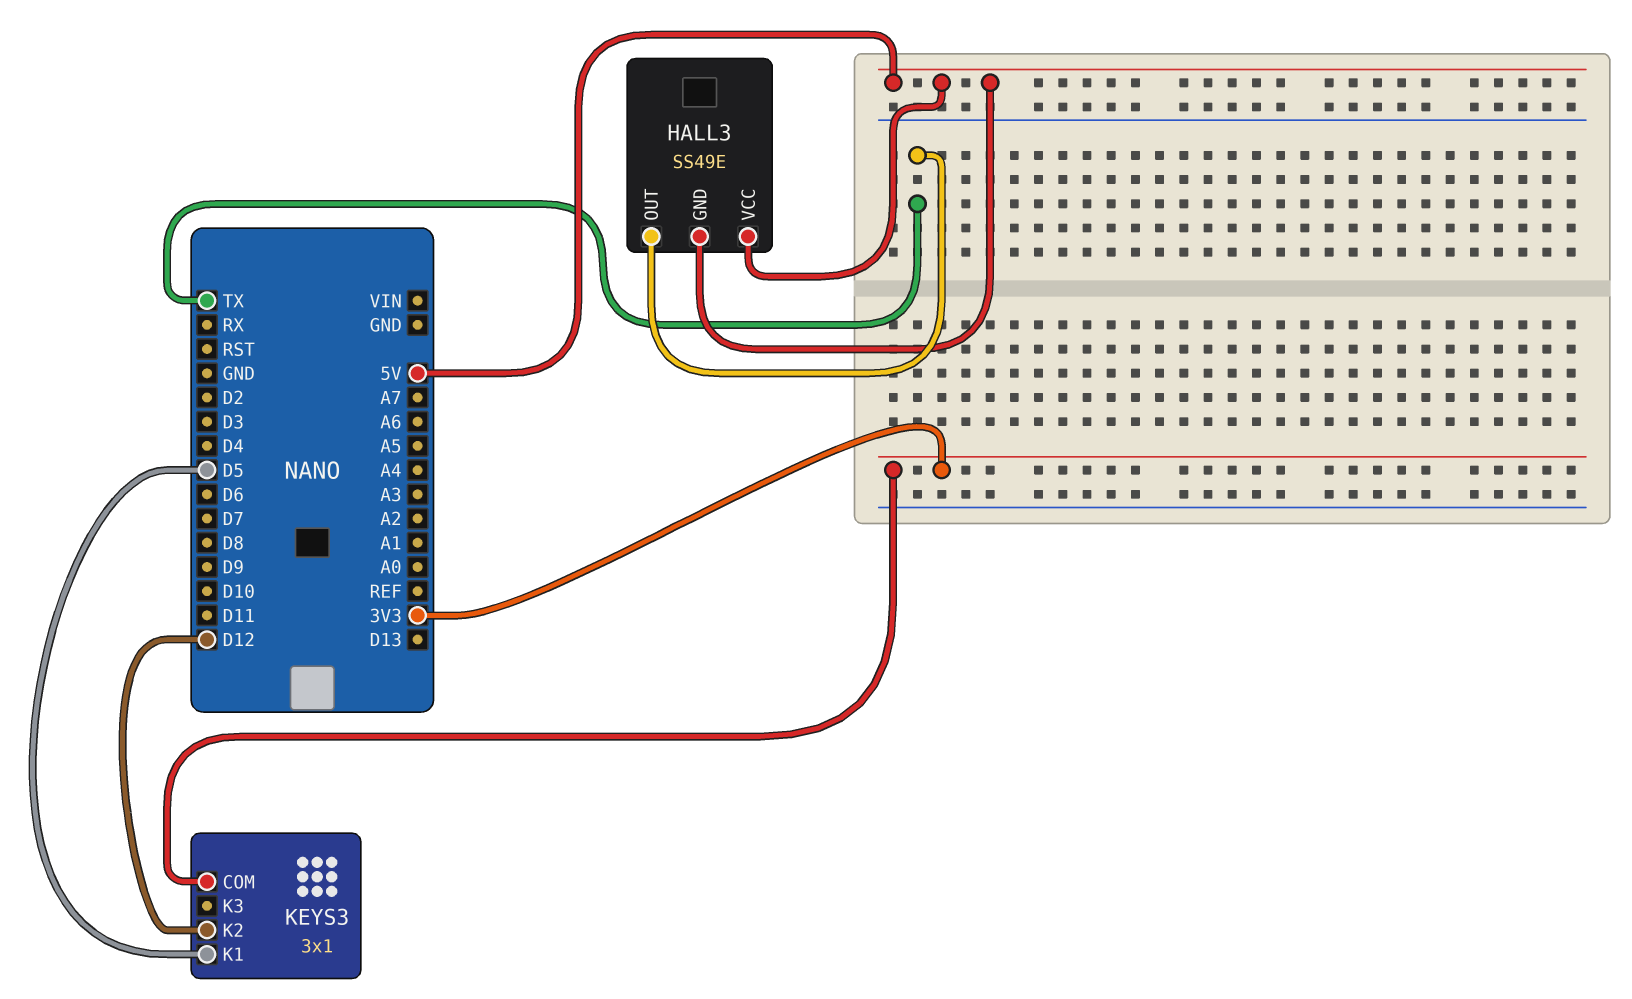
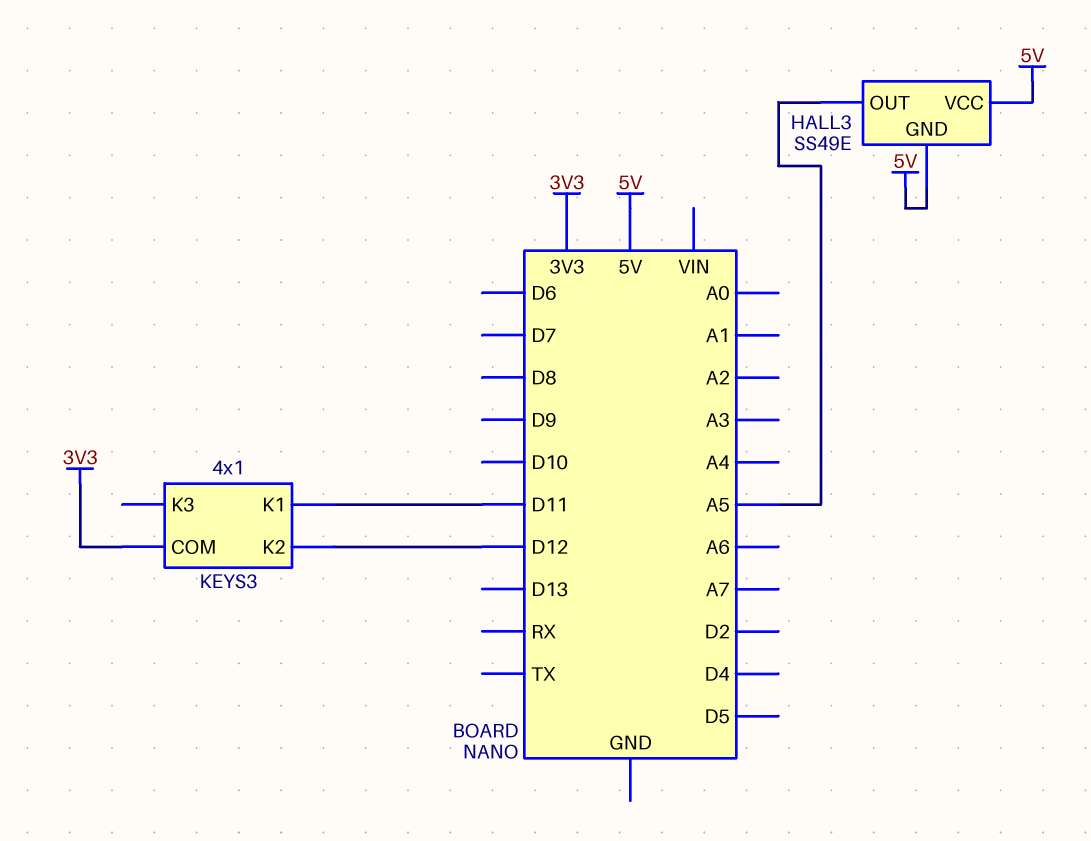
HALL3 pin OUT: TX -> A5
KEYS3: 3x1 -> 4x1
KEYS3 pin K1: D5 -> D11

